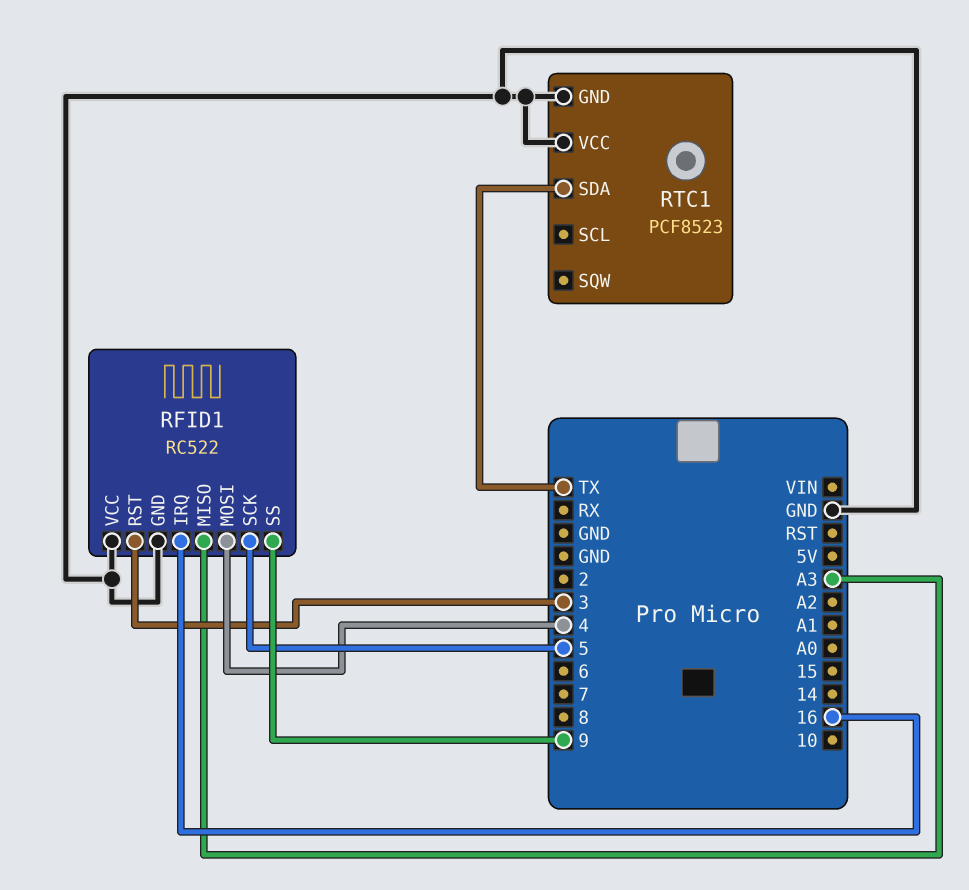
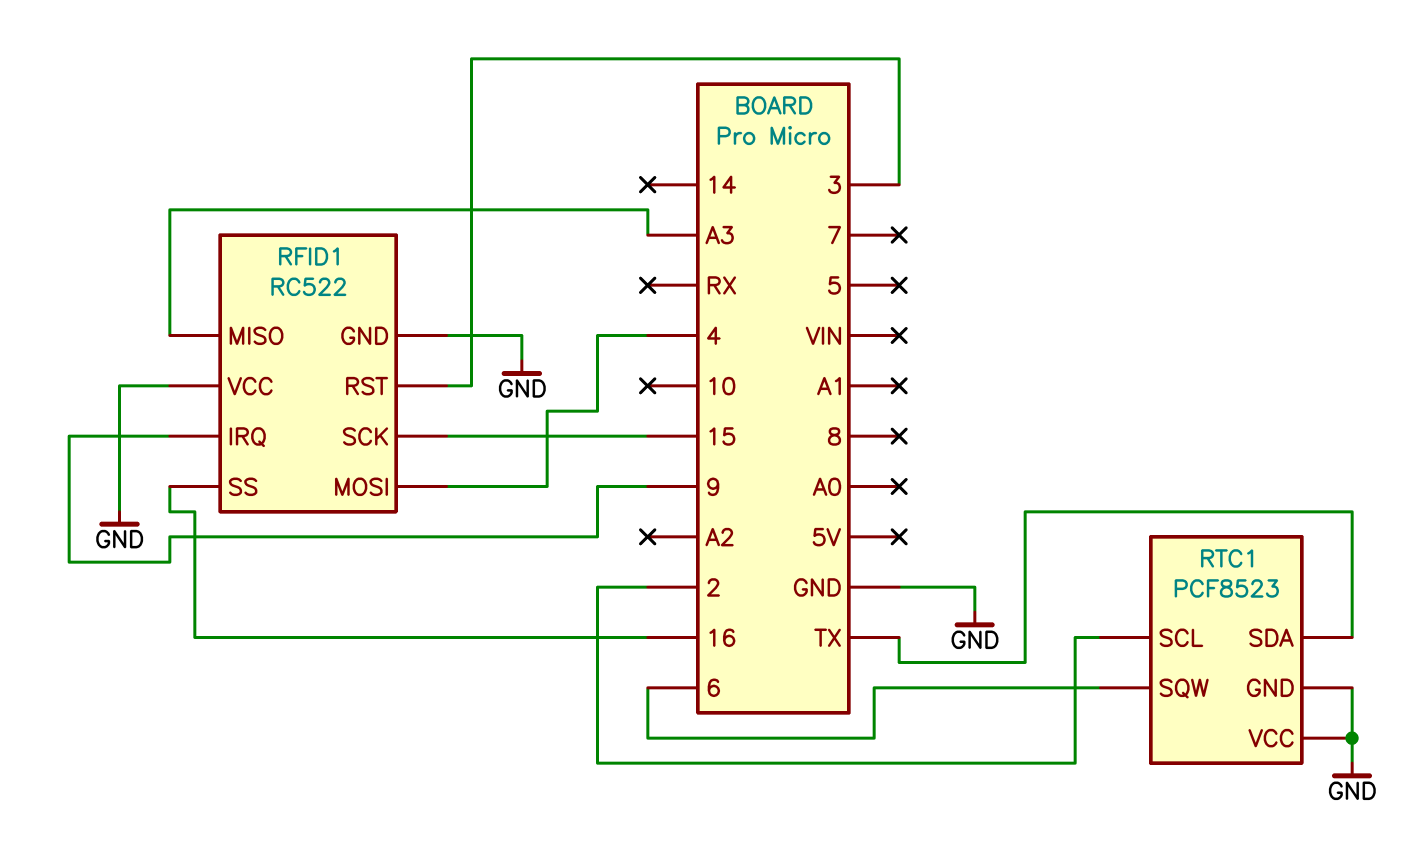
RFID1 pin IRQ: 16 -> 9
RFID1 pin SCK: 5 -> 15
RFID1 pin SS: 9 -> 16
RTC1 pin SCL: none -> 2
RTC1 pin SQW: none -> 6

